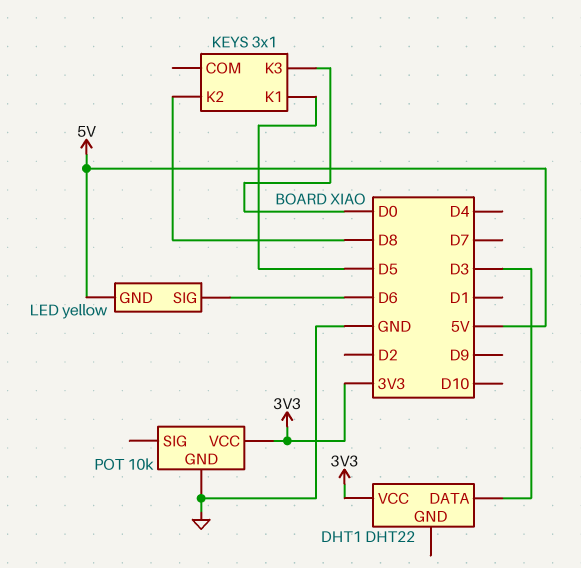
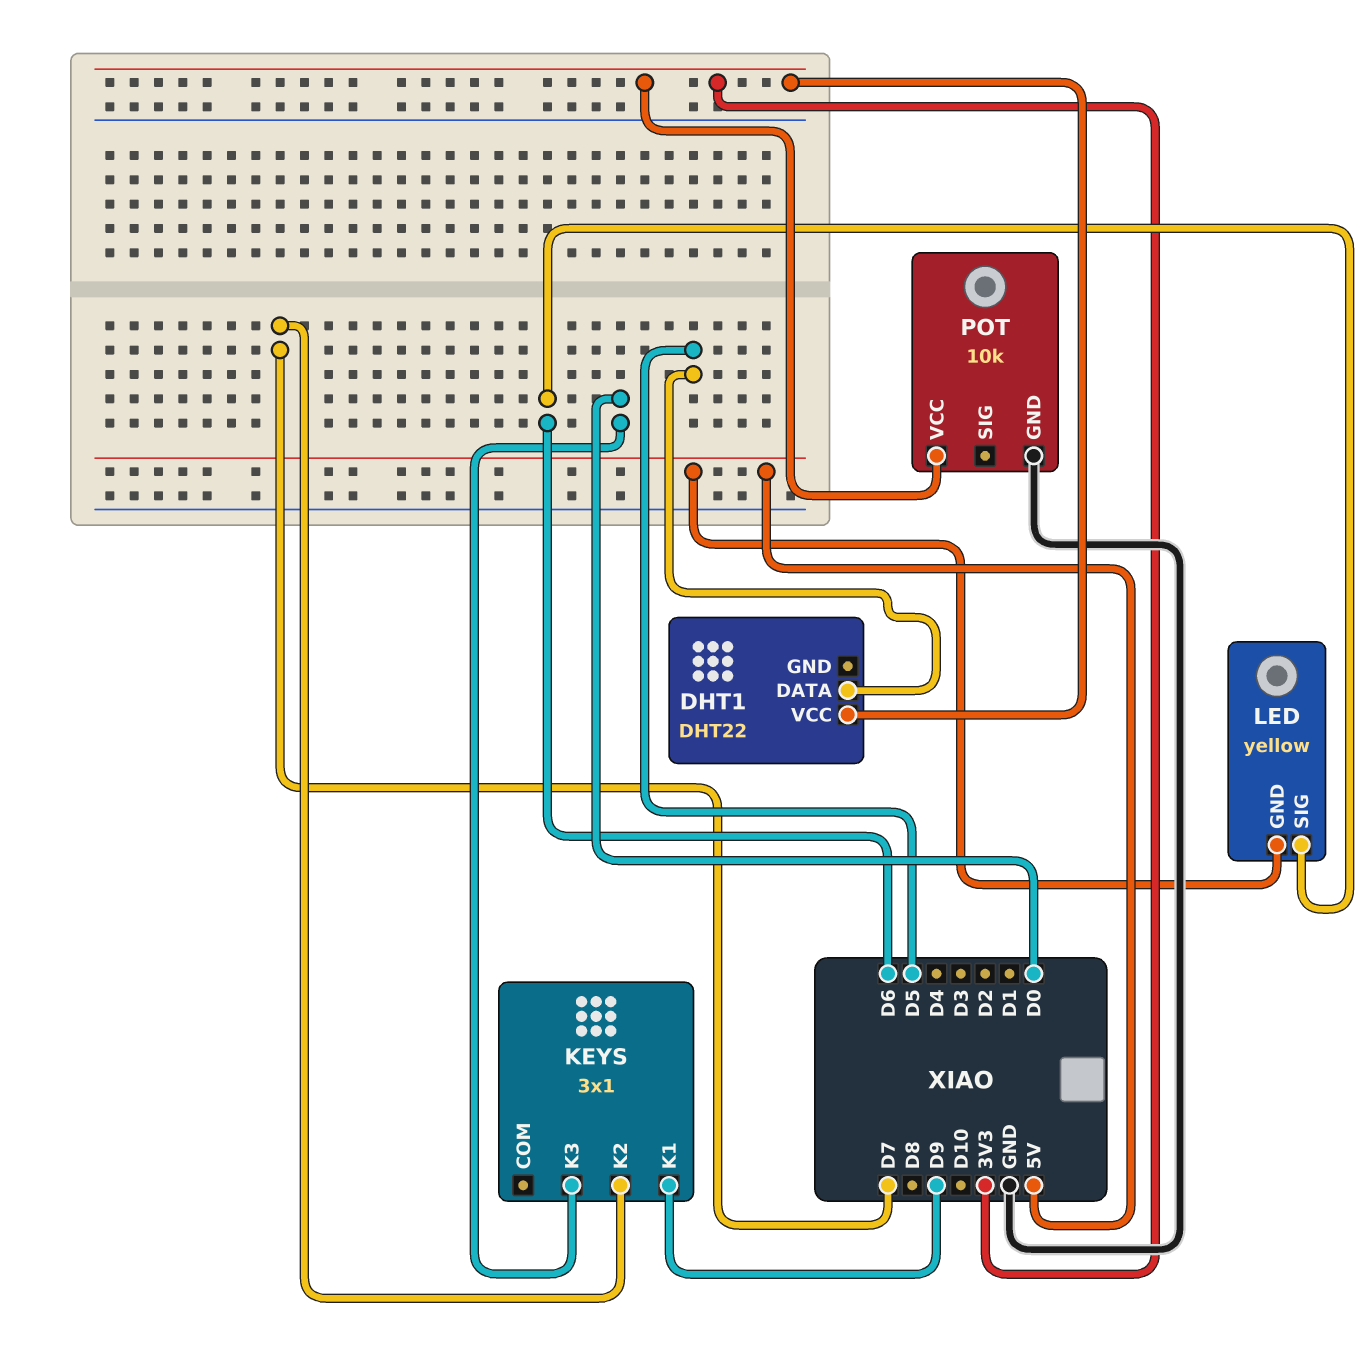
DHT1 pin DATA: D3 -> D5
KEYS pin K1: D5 -> D9
KEYS pin K2: D8 -> D7

